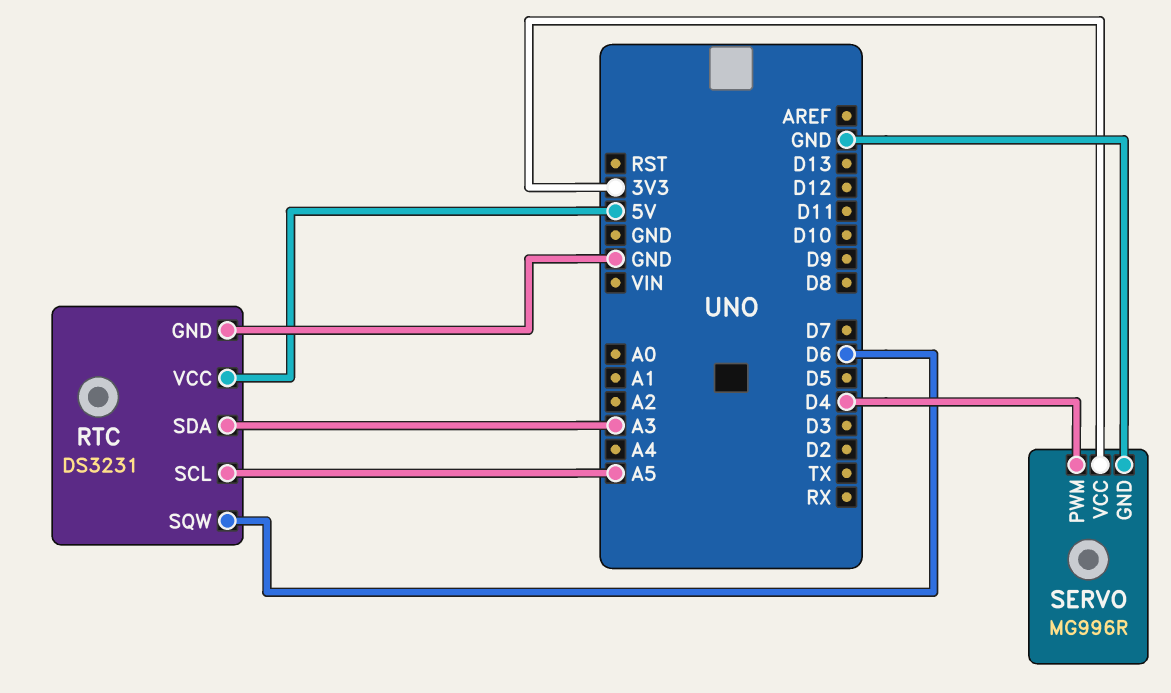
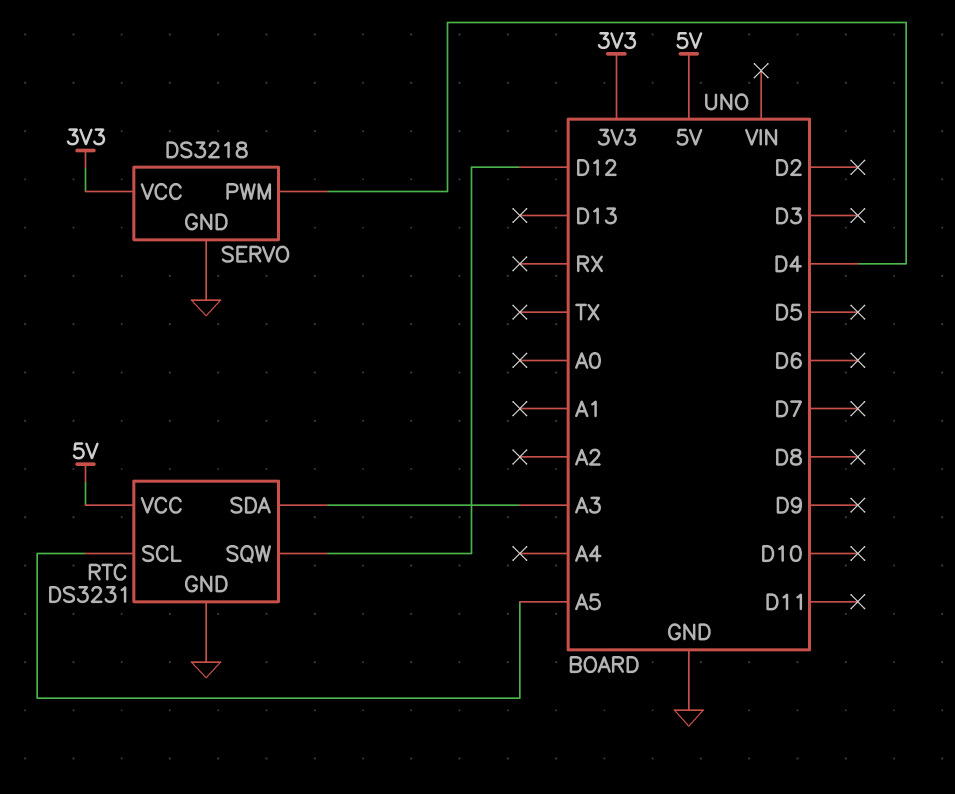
RTC pin SQW: D6 -> D12
SERVO: MG996R -> DS3218

